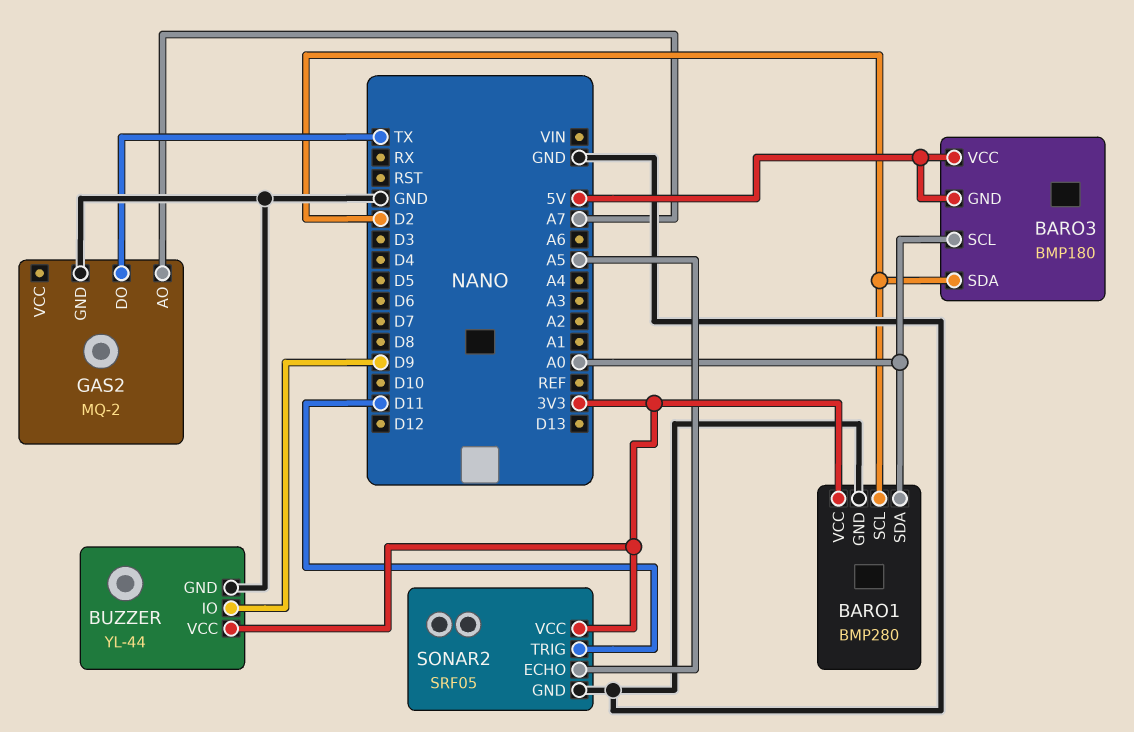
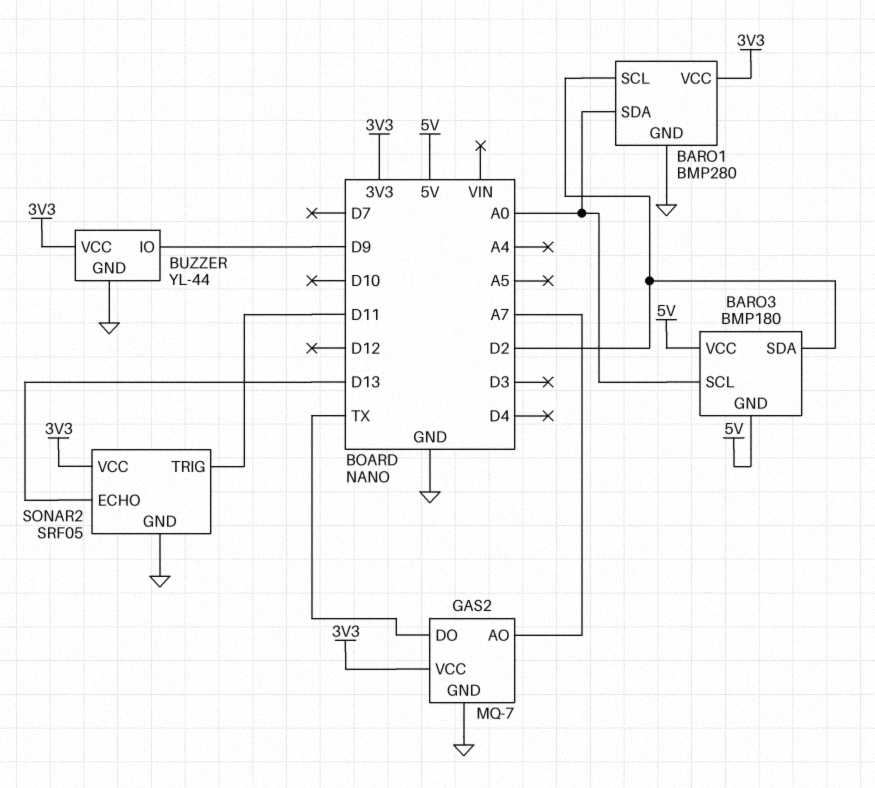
GAS2: MQ-2 -> MQ-7
GAS2 pin VCC: none -> 3V3
SONAR2 pin ECHO: A5 -> D13

